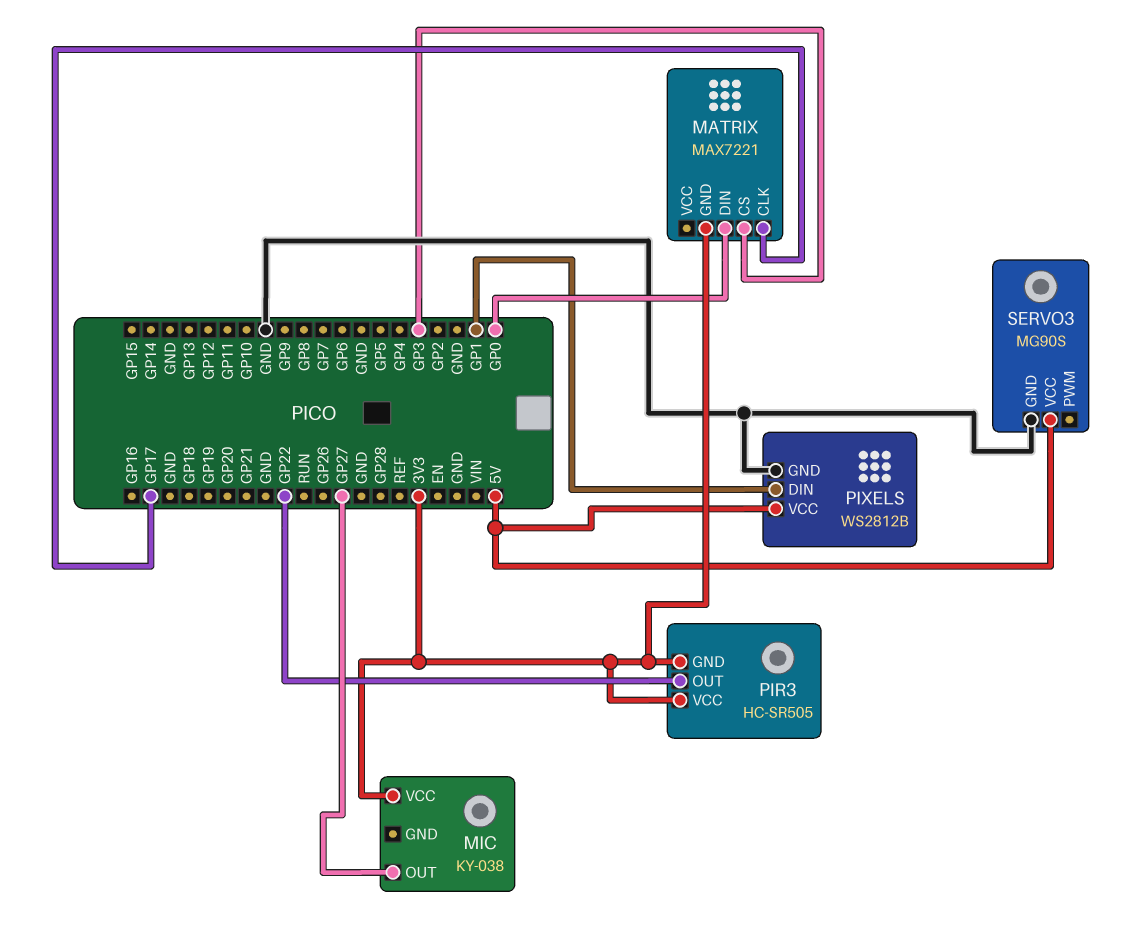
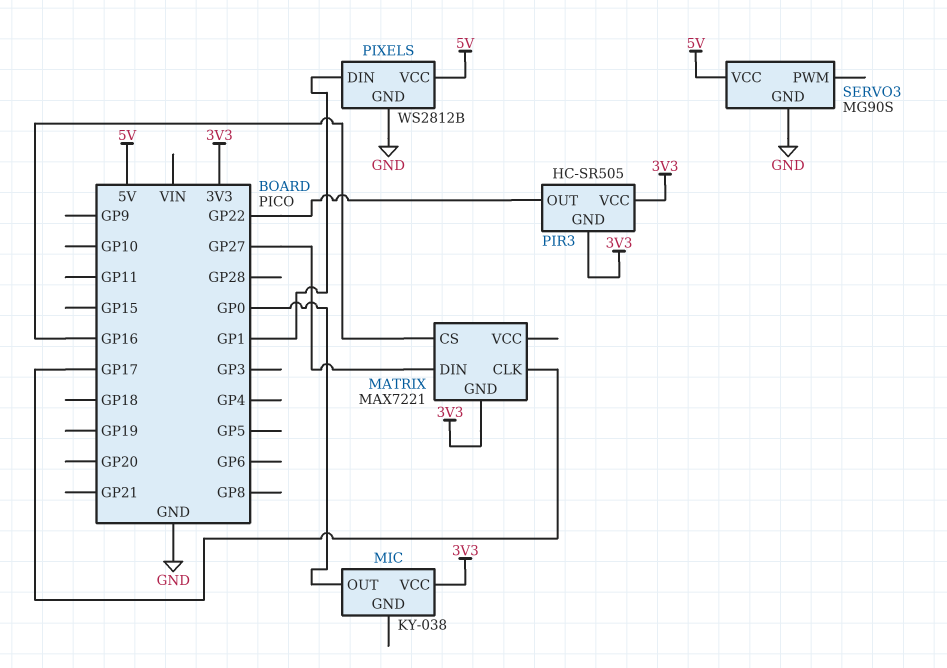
MATRIX pin CS: GP3 -> GP16
MATRIX pin DIN: GP0 -> GP27
MIC pin OUT: GP27 -> GP0

